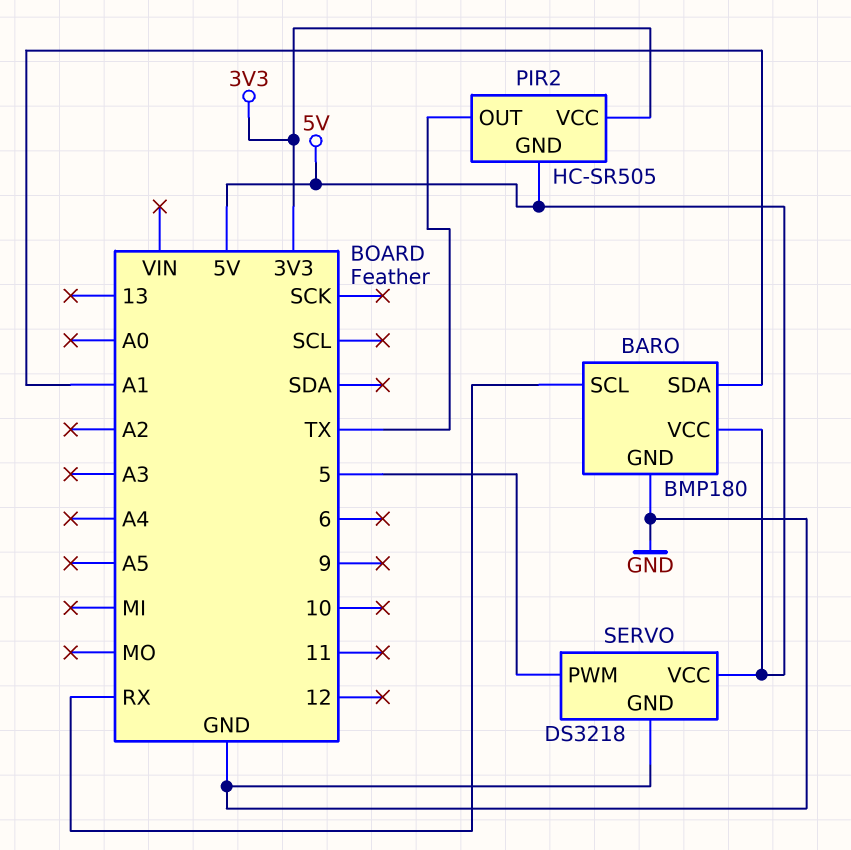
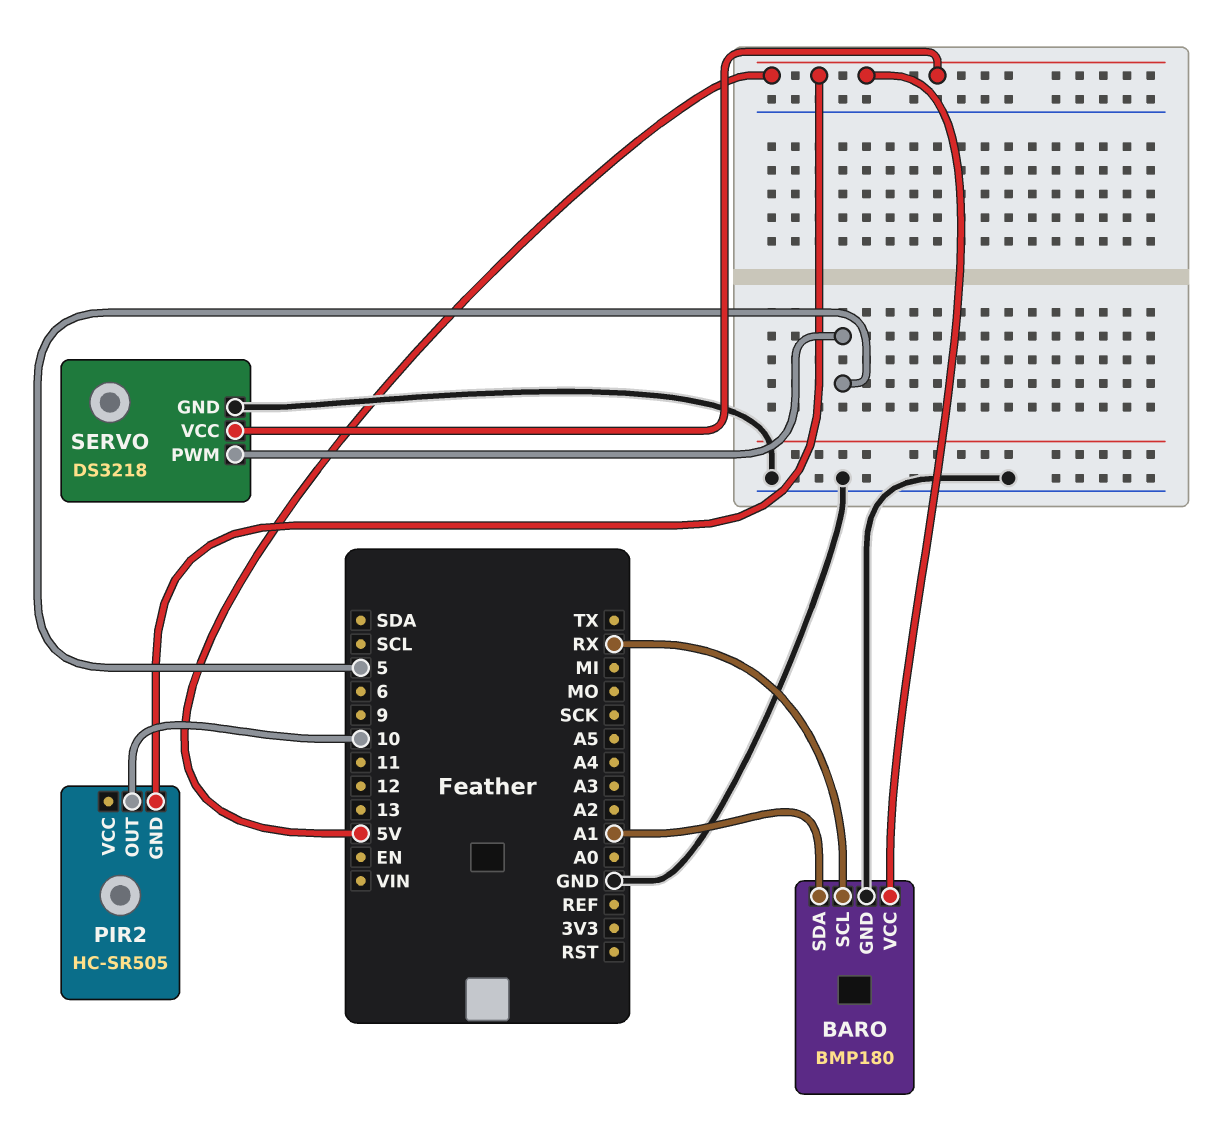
PIR2 pin OUT: TX -> 10
PIR2 pin VCC: 3V3 -> none

